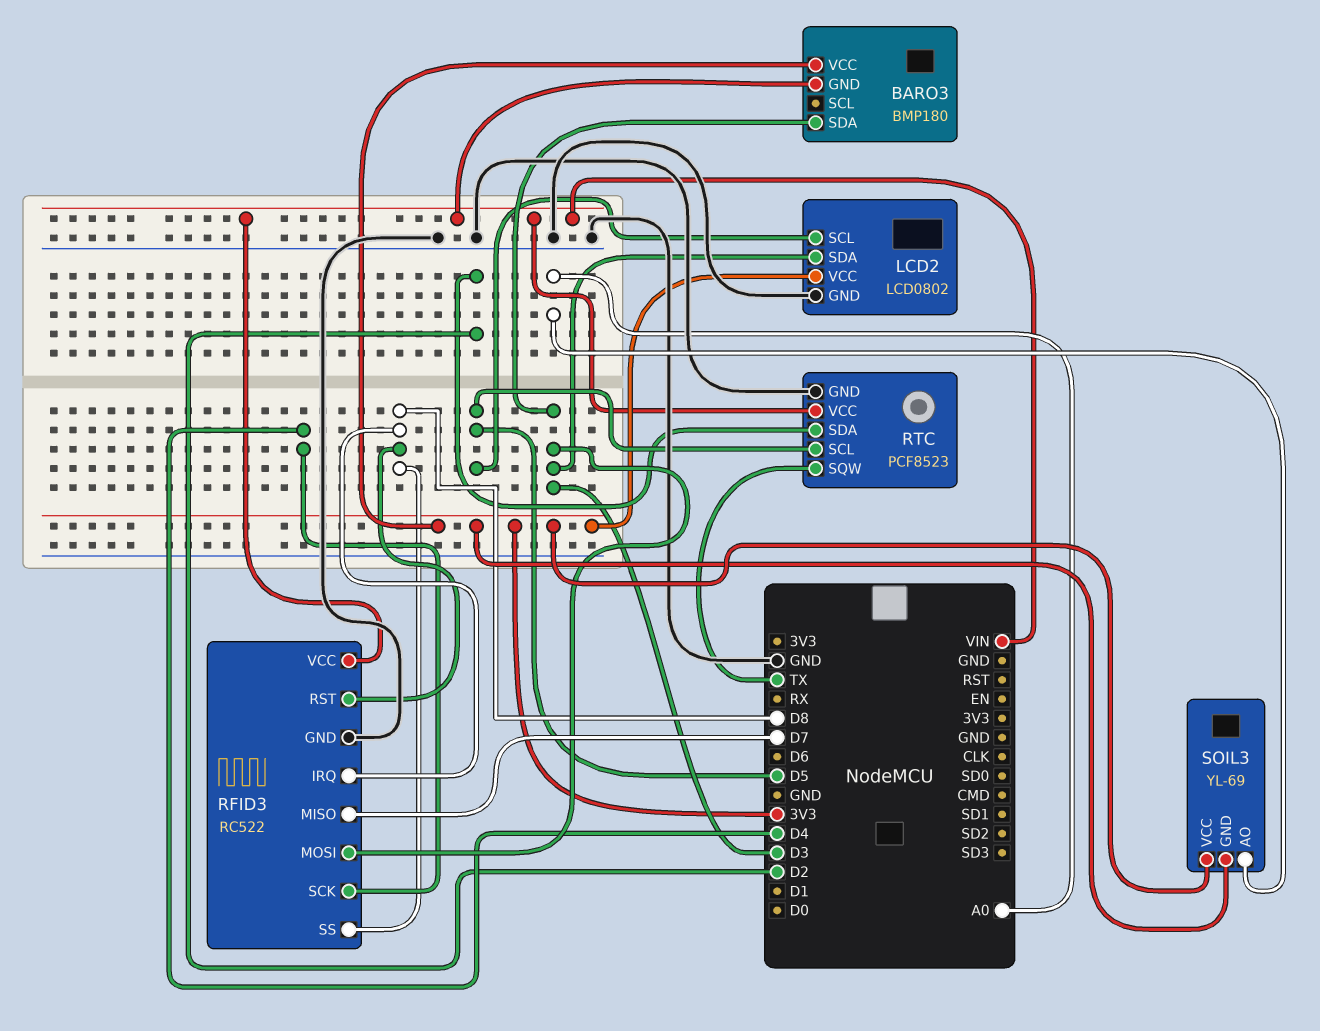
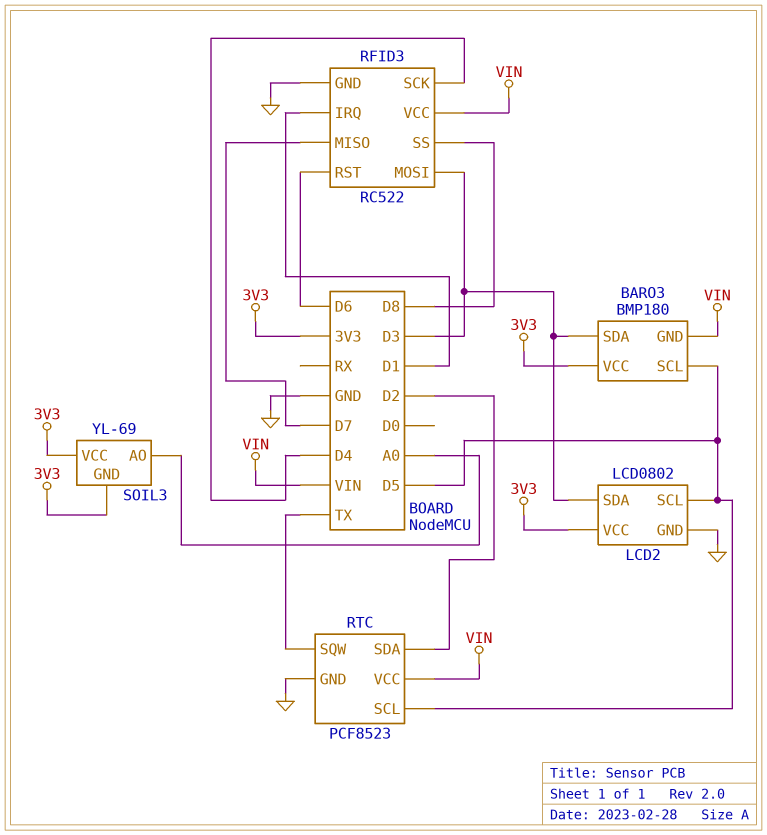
BARO3 pin SCL: none -> D5
RFID3 pin IRQ: D8 -> D1
RFID3 pin RST: D8 -> D6

